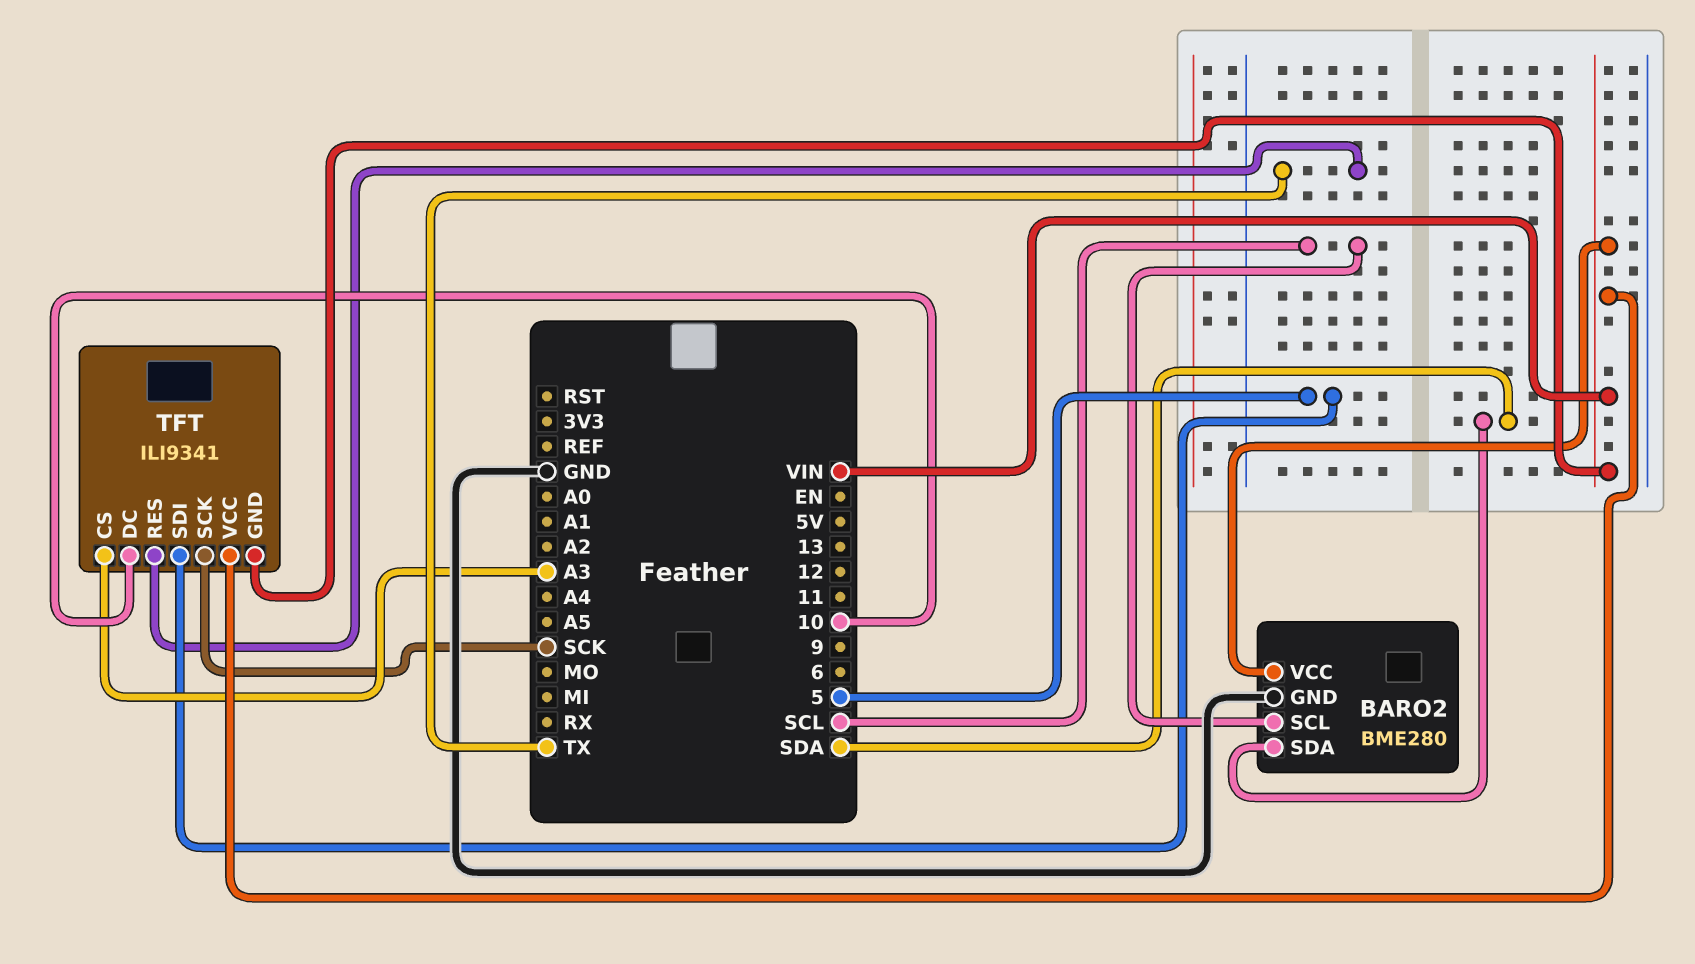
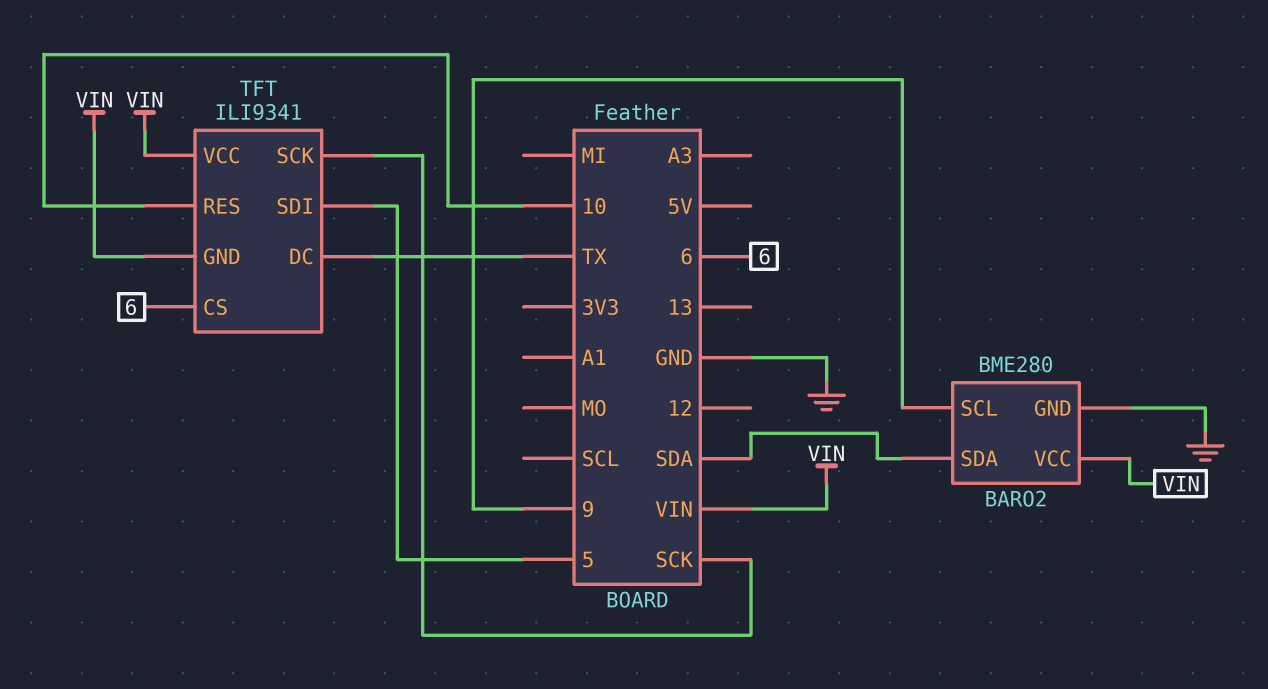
BARO2 pin SCL: SCL -> 9
TFT pin CS: A3 -> 6
TFT pin DC: 10 -> TX
TFT pin RES: TX -> 10

